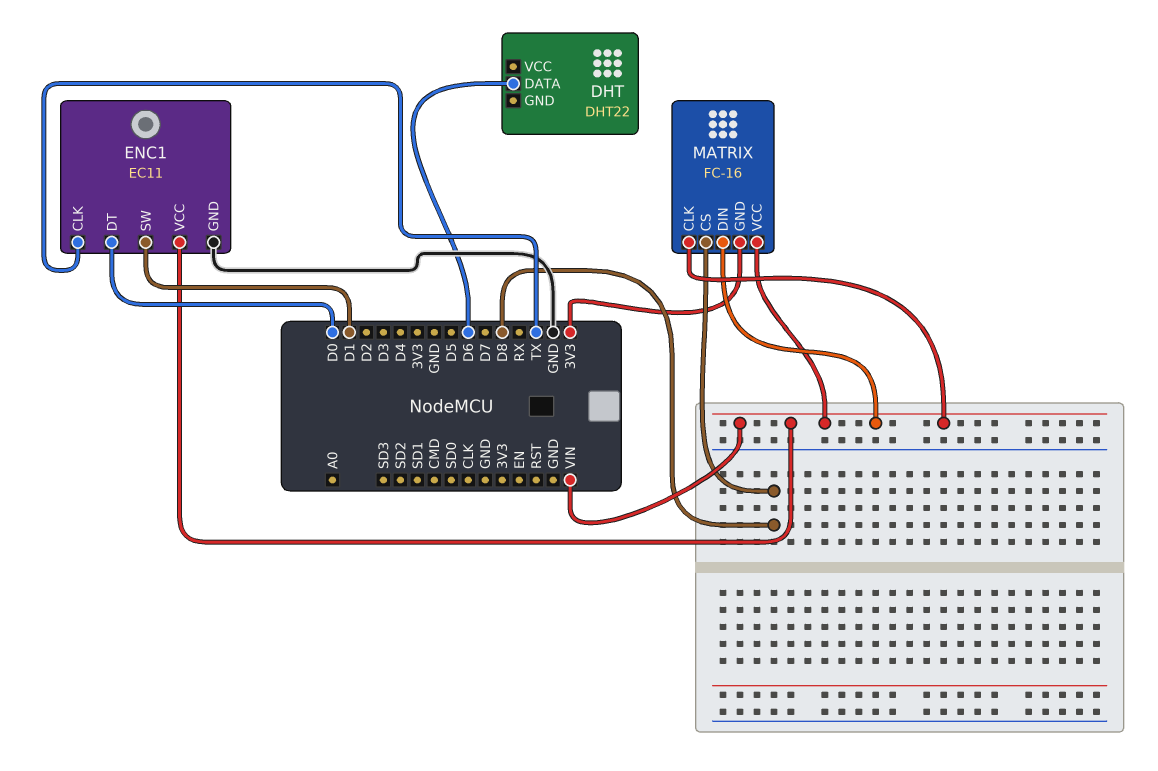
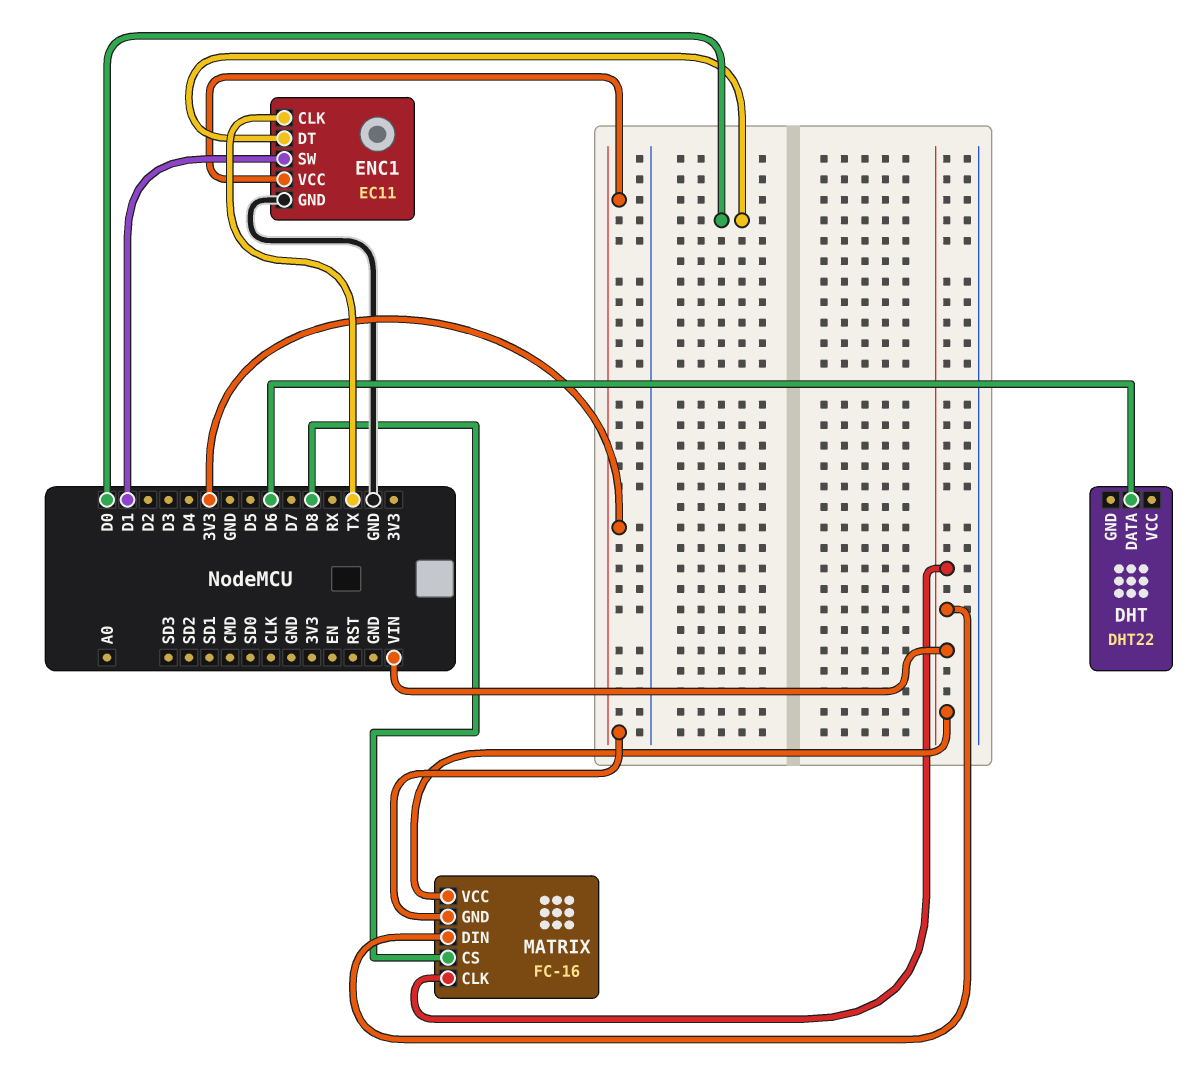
ENC1 pin VCC: VIN -> 3V3

